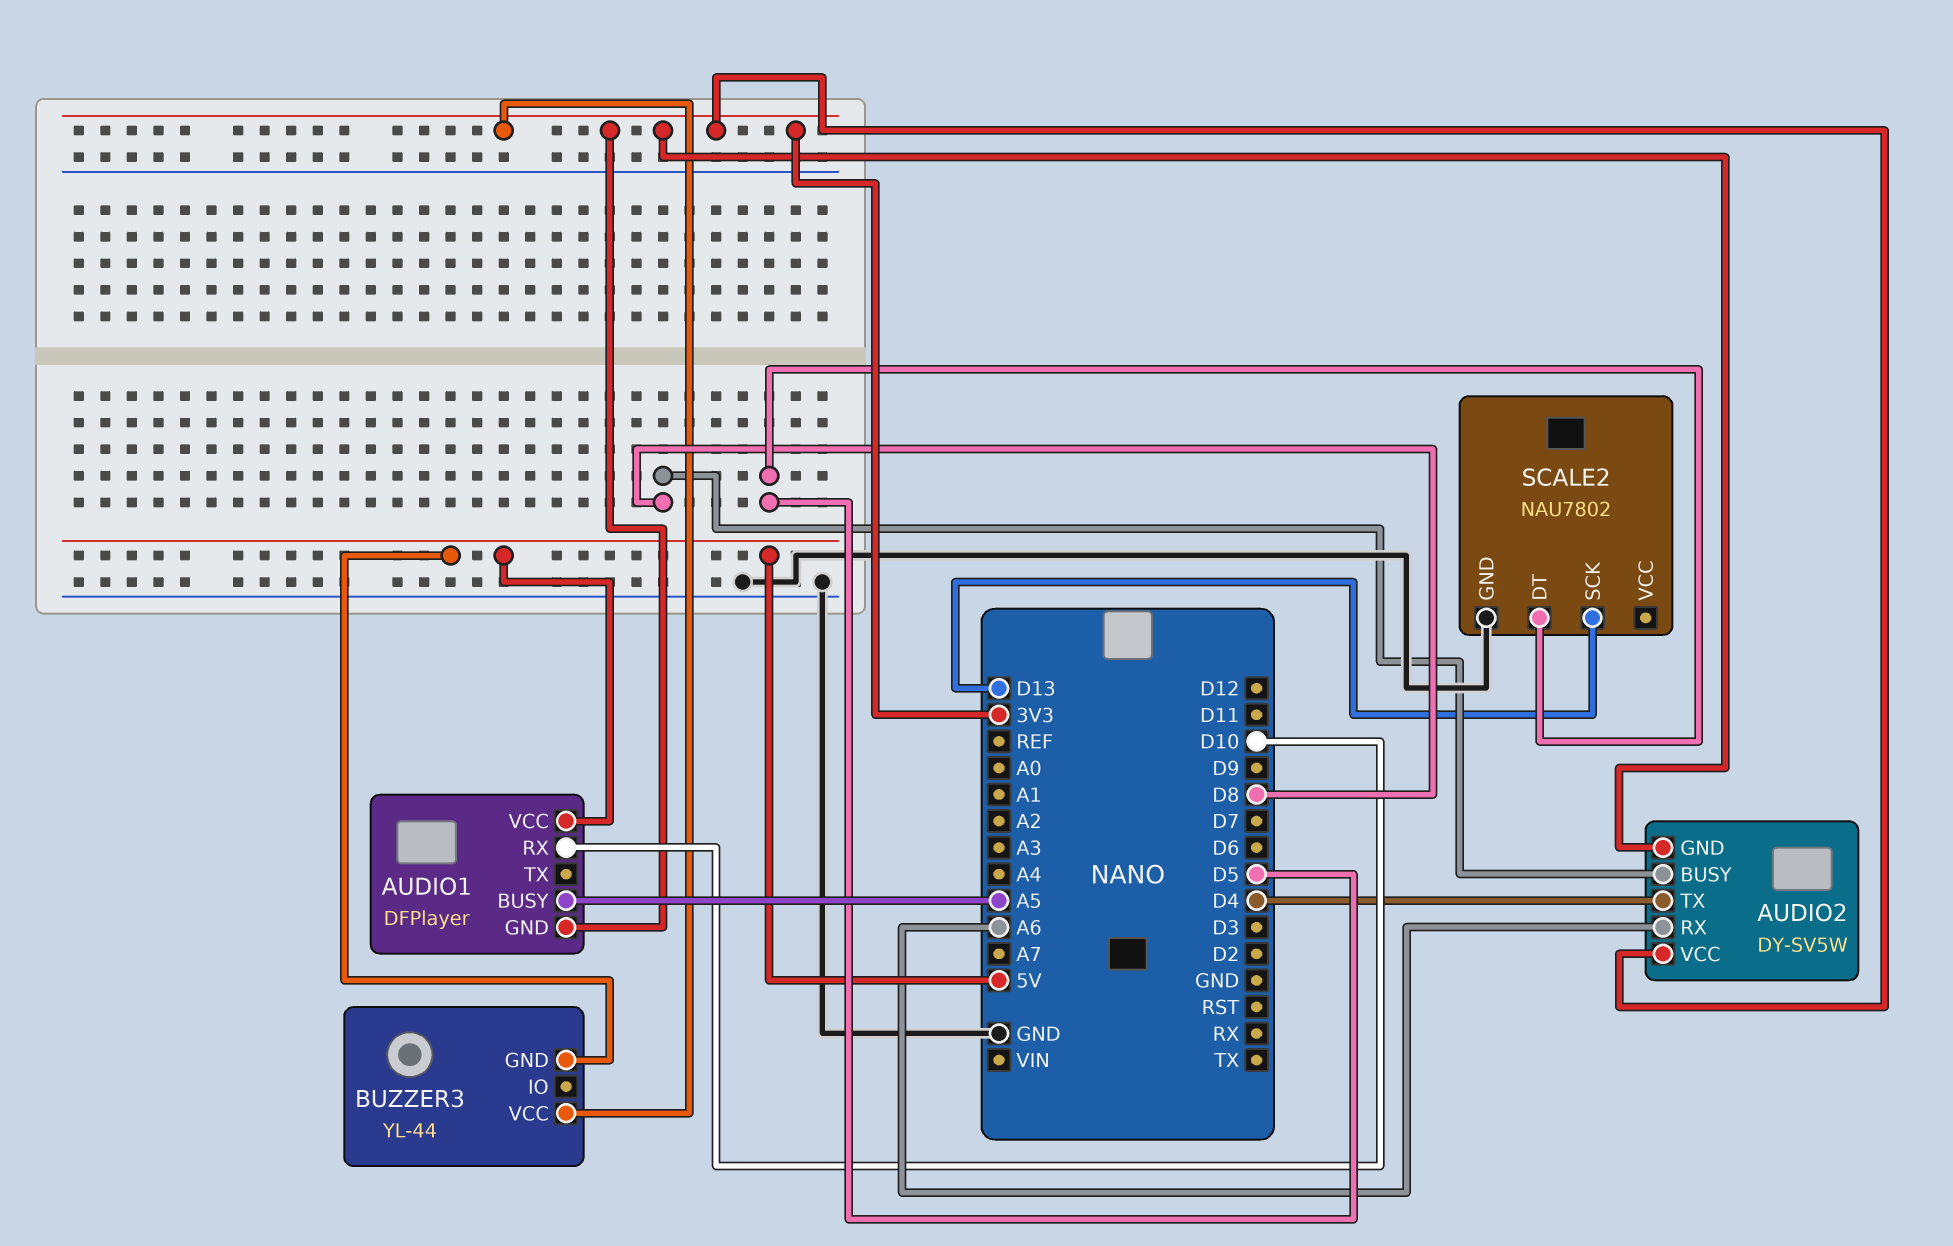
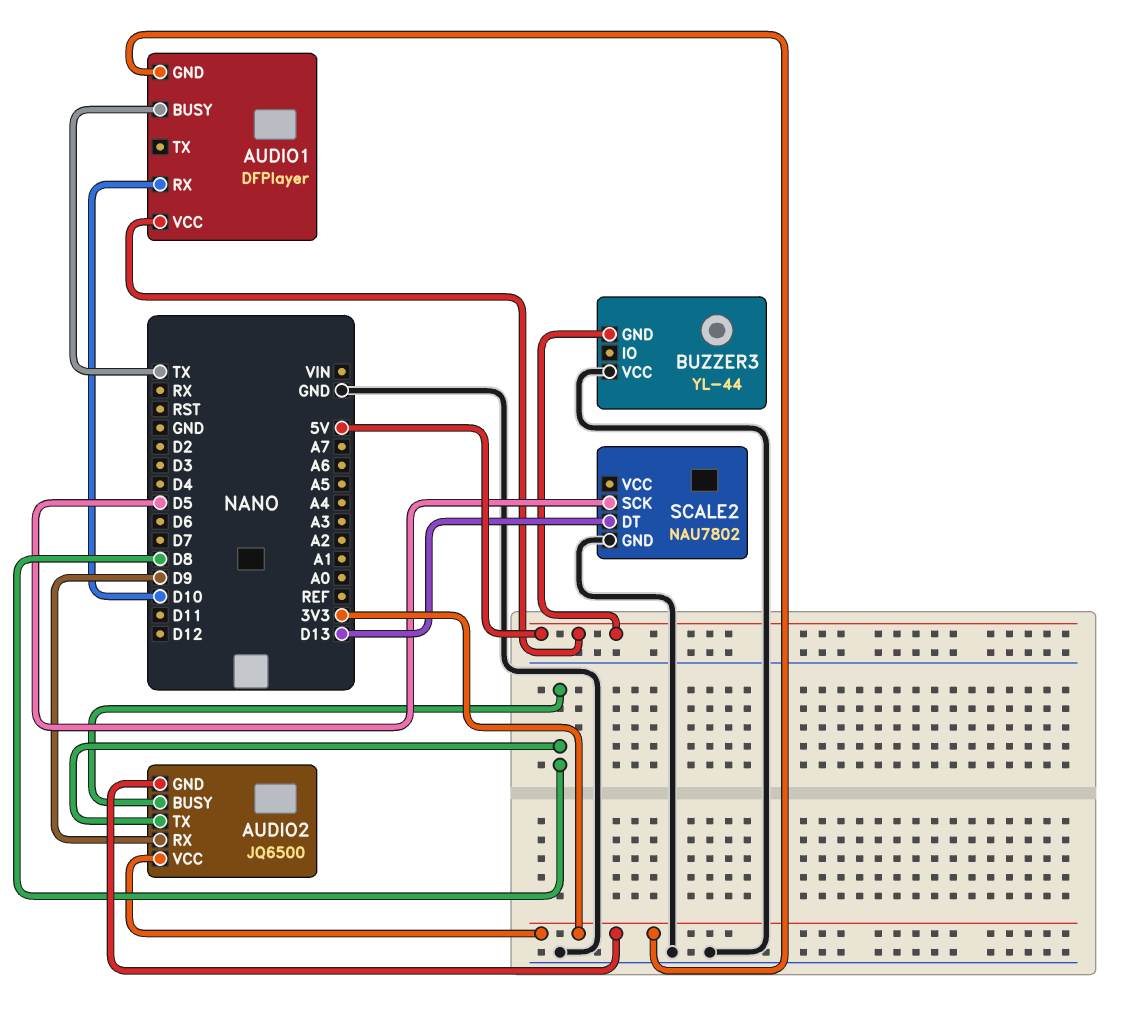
AUDIO1 pin BUSY: A5 -> TX
AUDIO2: DY-SV5W -> JQ6500
AUDIO2 pin RX: A6 -> D9
AUDIO2 pin TX: D4 -> D8
BUZZER3 pin VCC: 3V3 -> GND
SCALE2 pin DT: D5 -> D13
SCALE2 pin SCK: D13 -> D5

